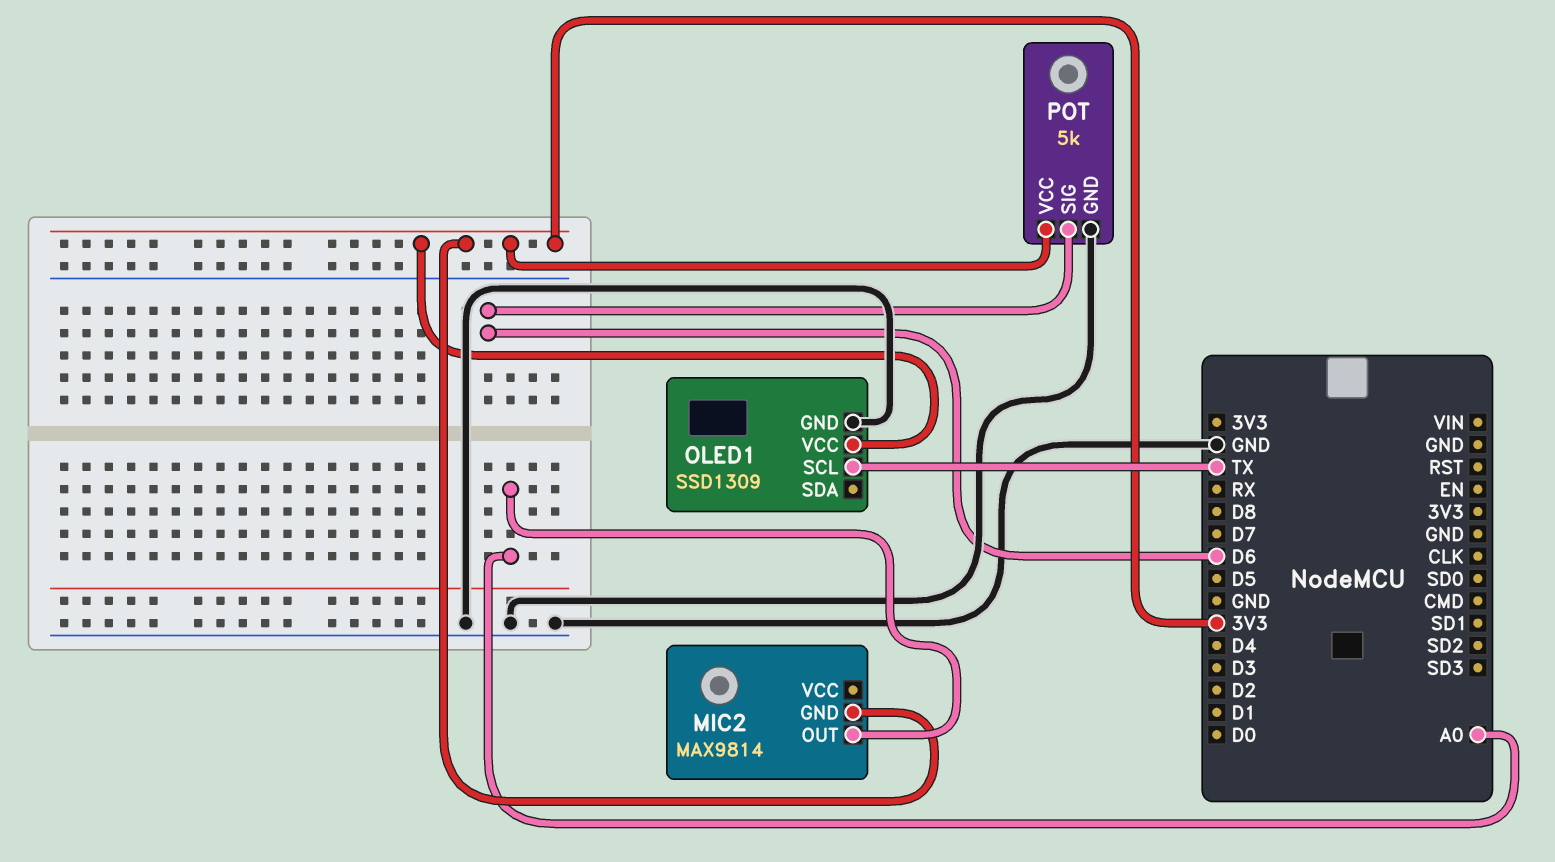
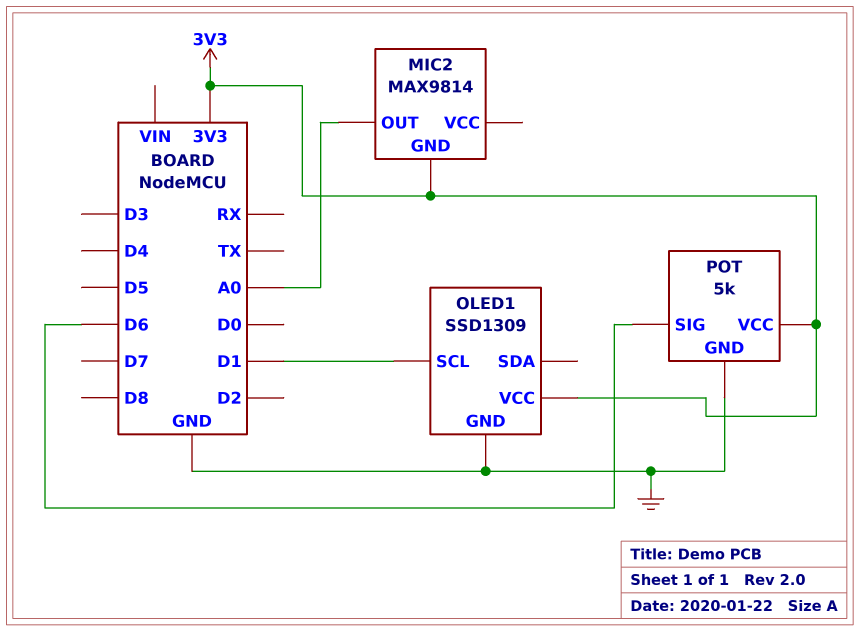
OLED1 pin SCL: TX -> D1

